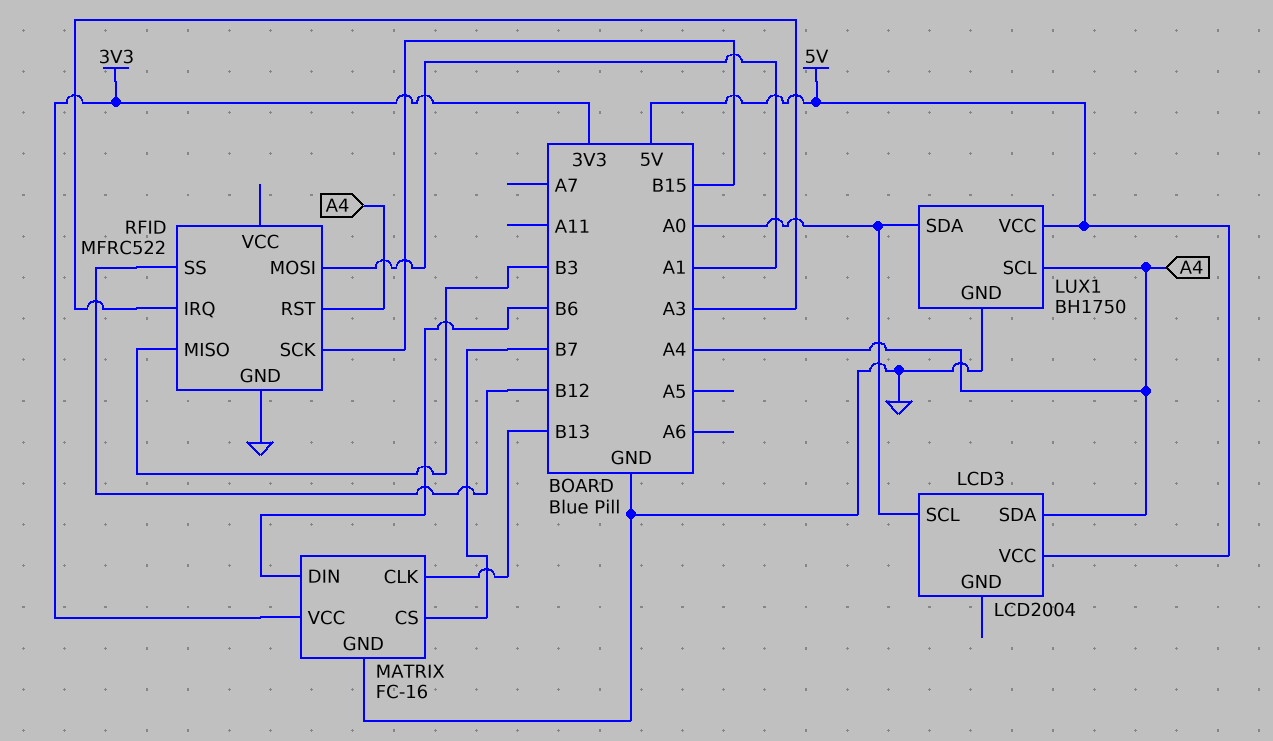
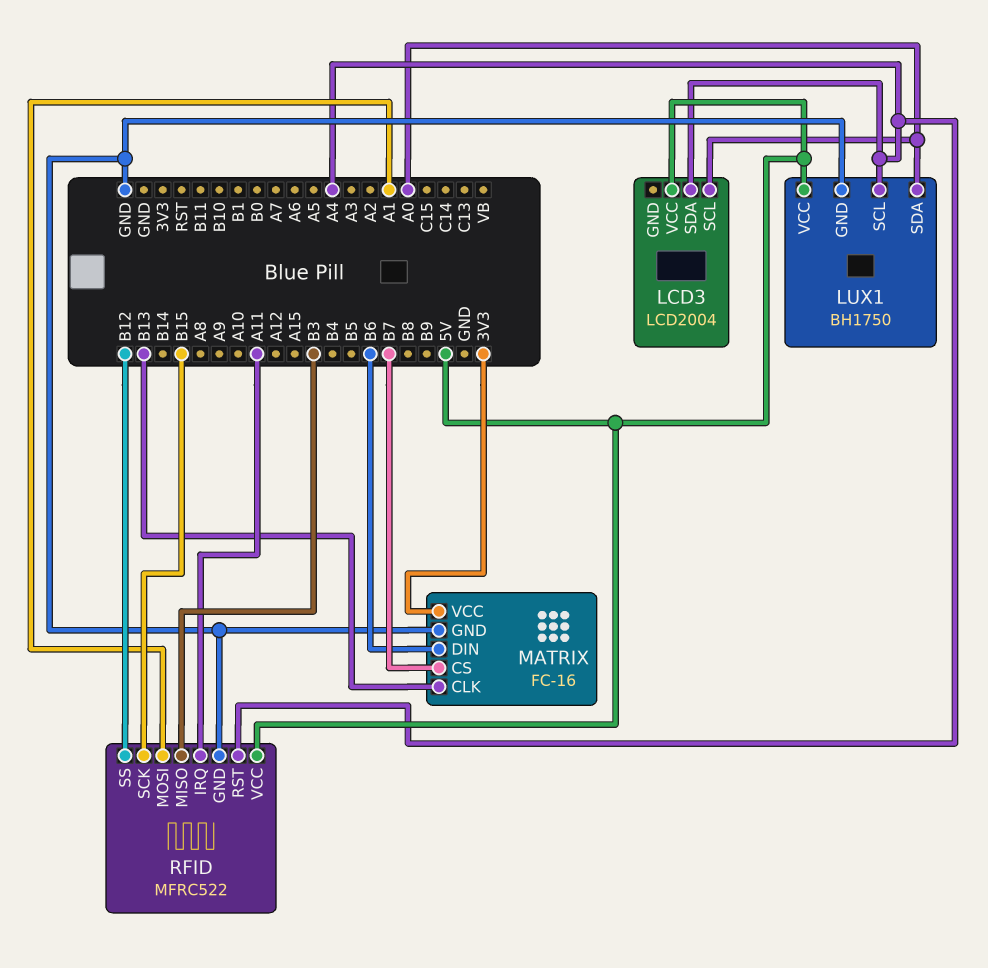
RFID pin IRQ: A3 -> A11
RFID pin VCC: none -> 5V

